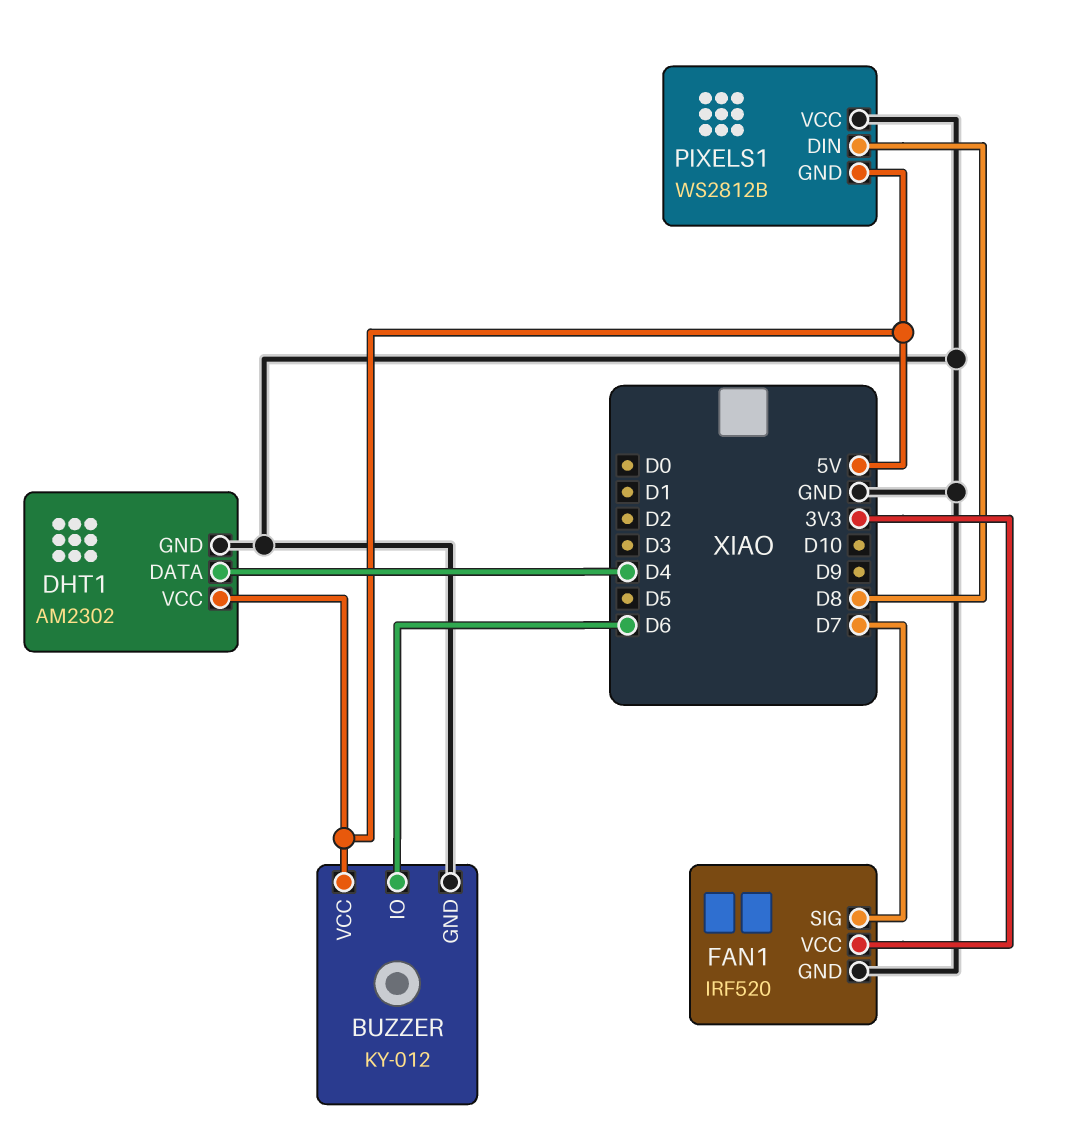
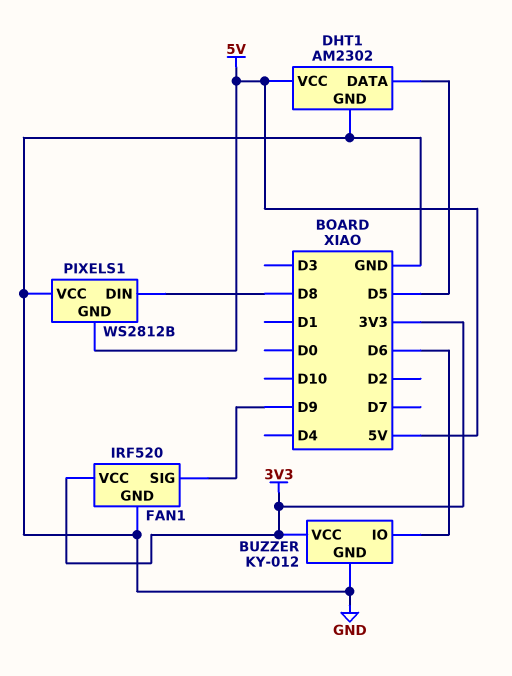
BUZZER pin VCC: 5V -> 3V3
DHT1 pin DATA: D4 -> D5
FAN1 pin SIG: D7 -> D9

